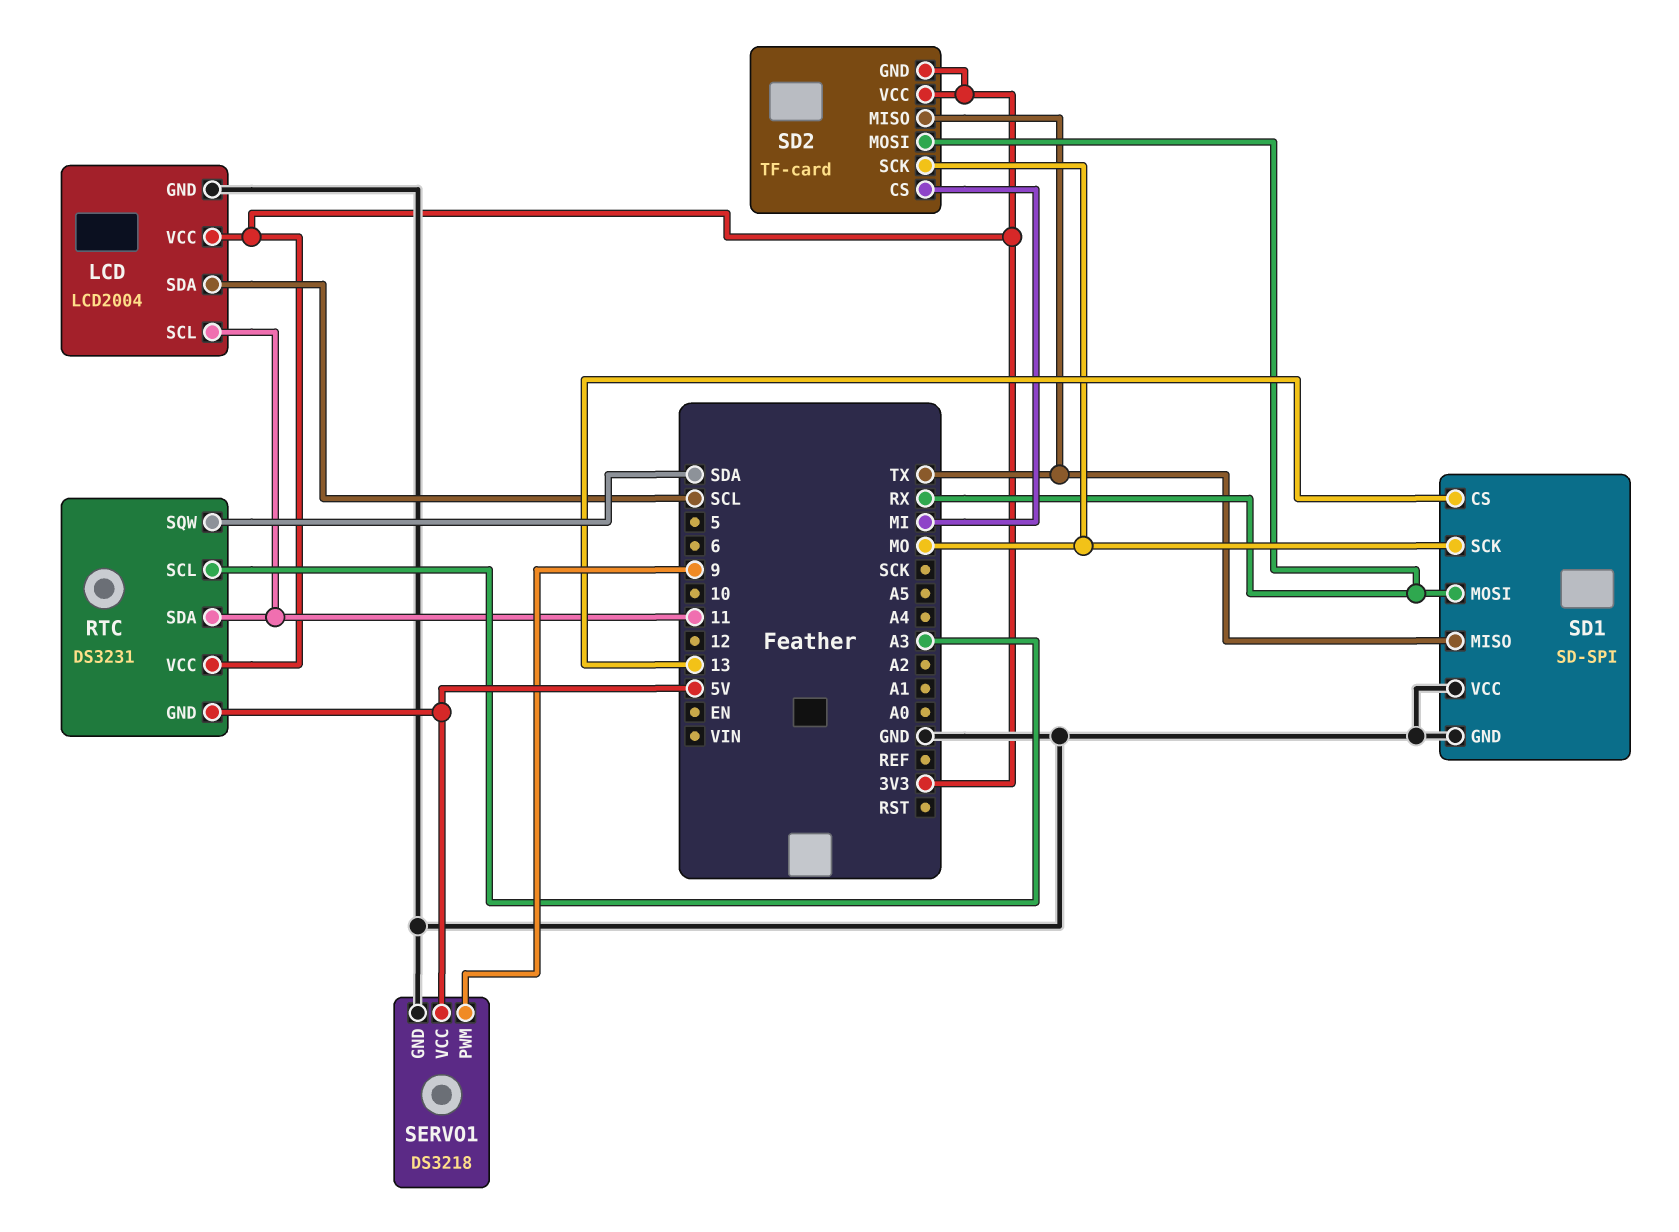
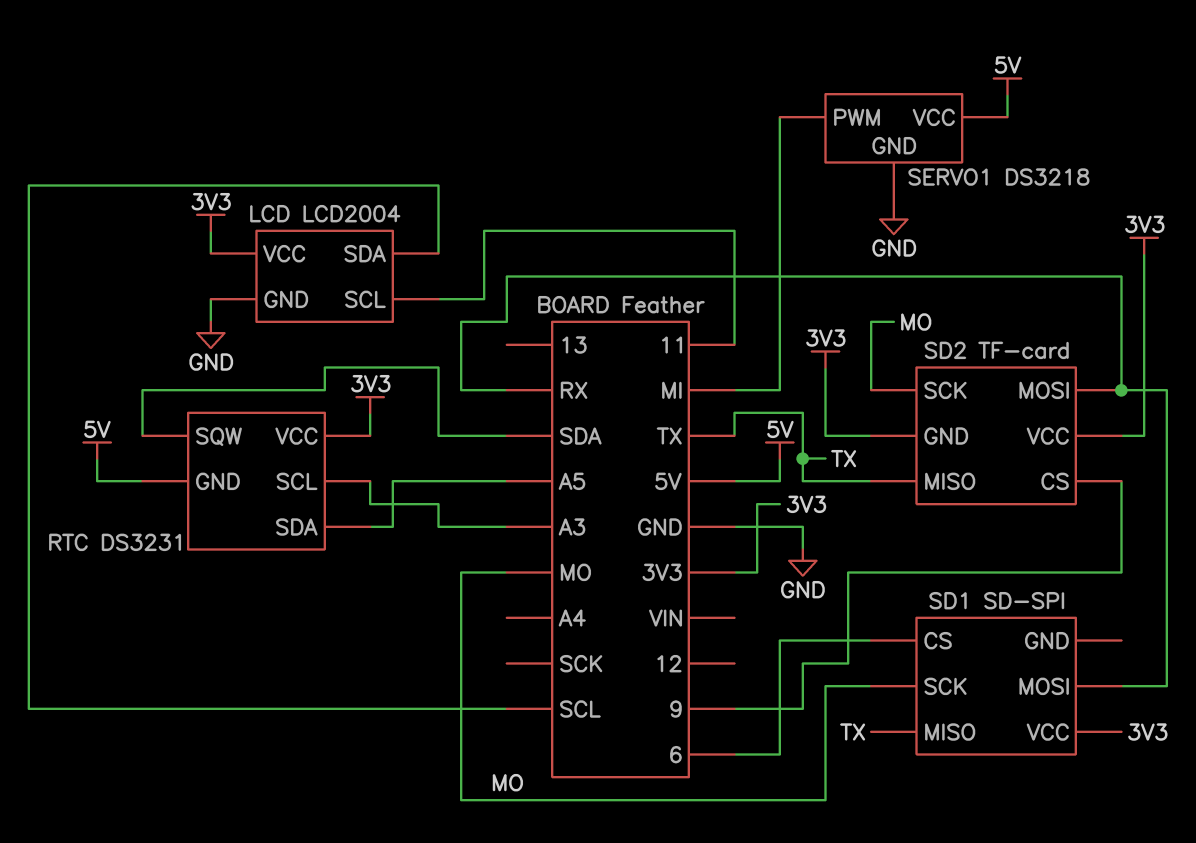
RTC pin SDA: 11 -> A5
SD1 pin CS: 13 -> 6
SD1 pin GND: GND -> none
SD1 pin VCC: GND -> 3V3
SD2 pin CS: MI -> 9
SERVO1 pin PWM: 9 -> MI

